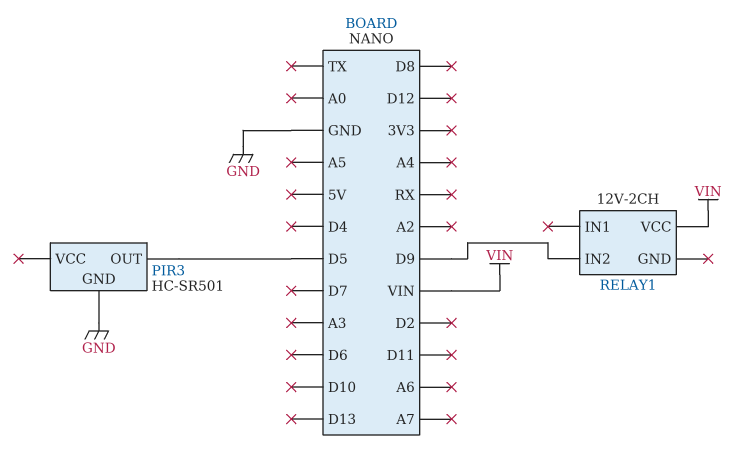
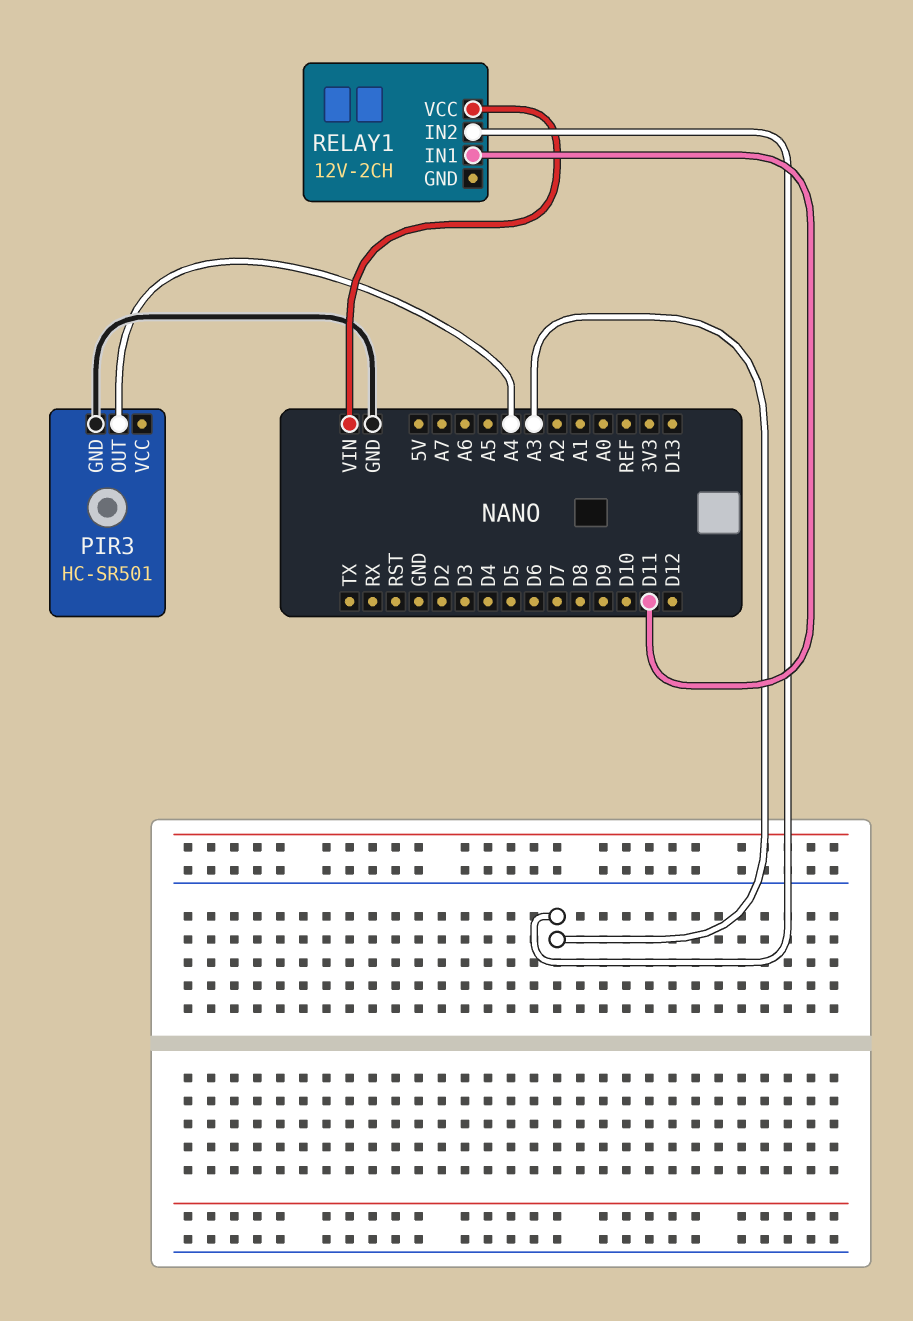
PIR3 pin OUT: D5 -> A4
RELAY1 pin IN1: none -> D11
RELAY1 pin IN2: D9 -> A3

